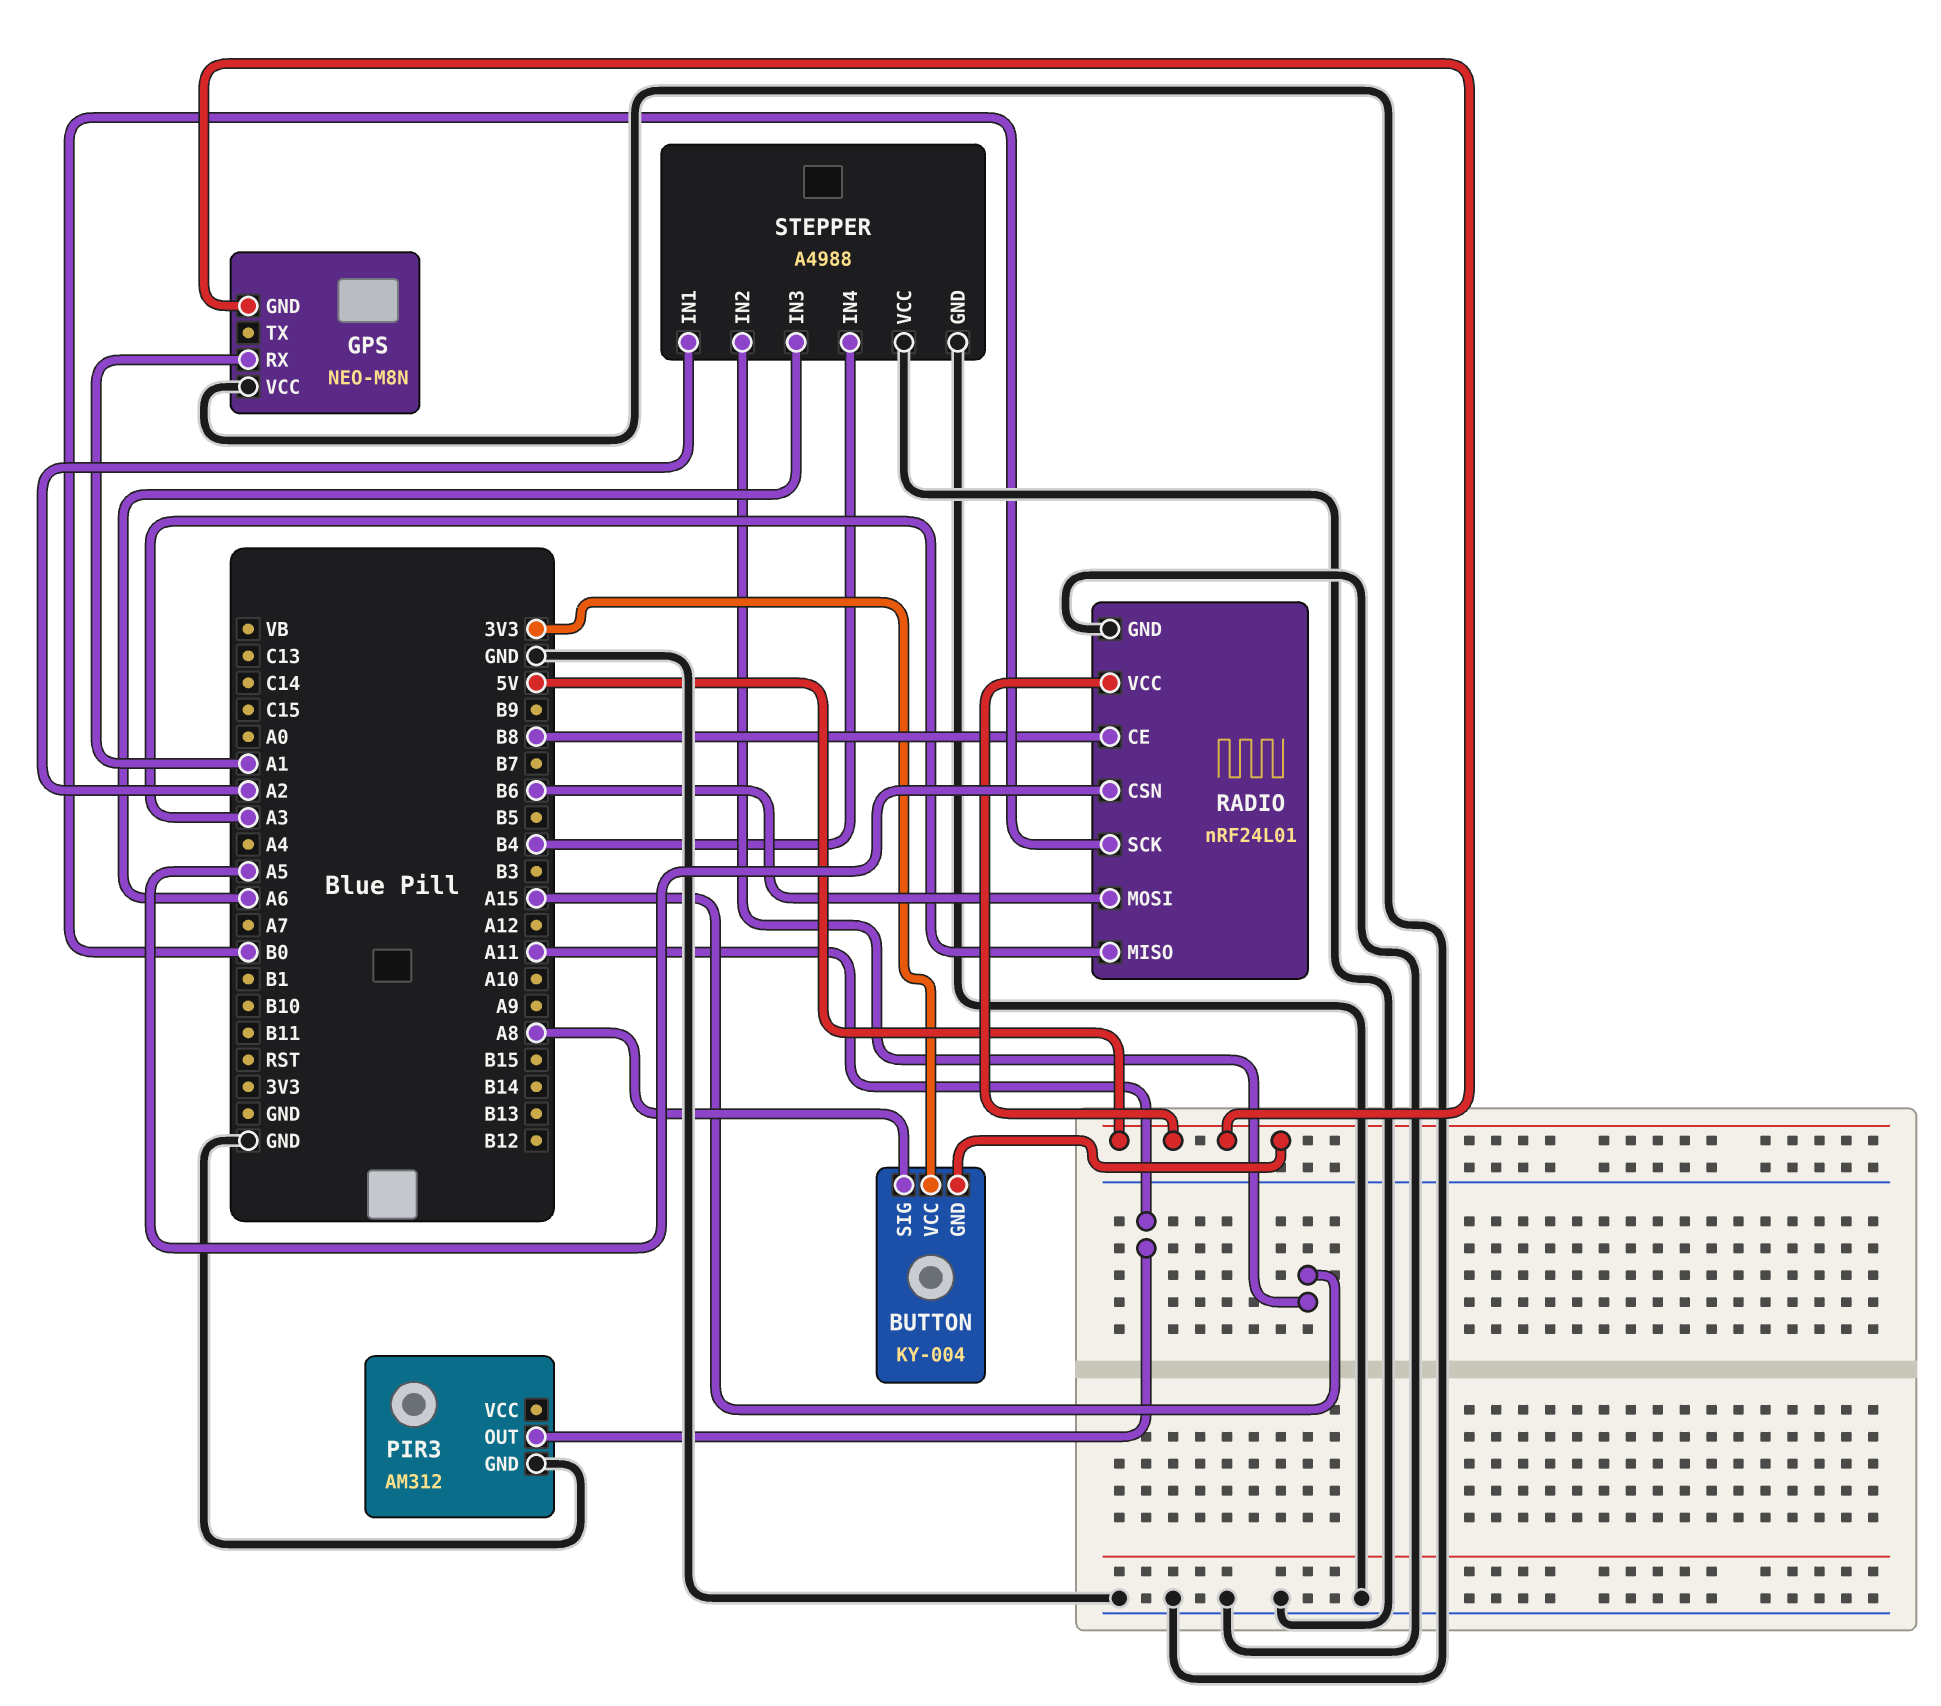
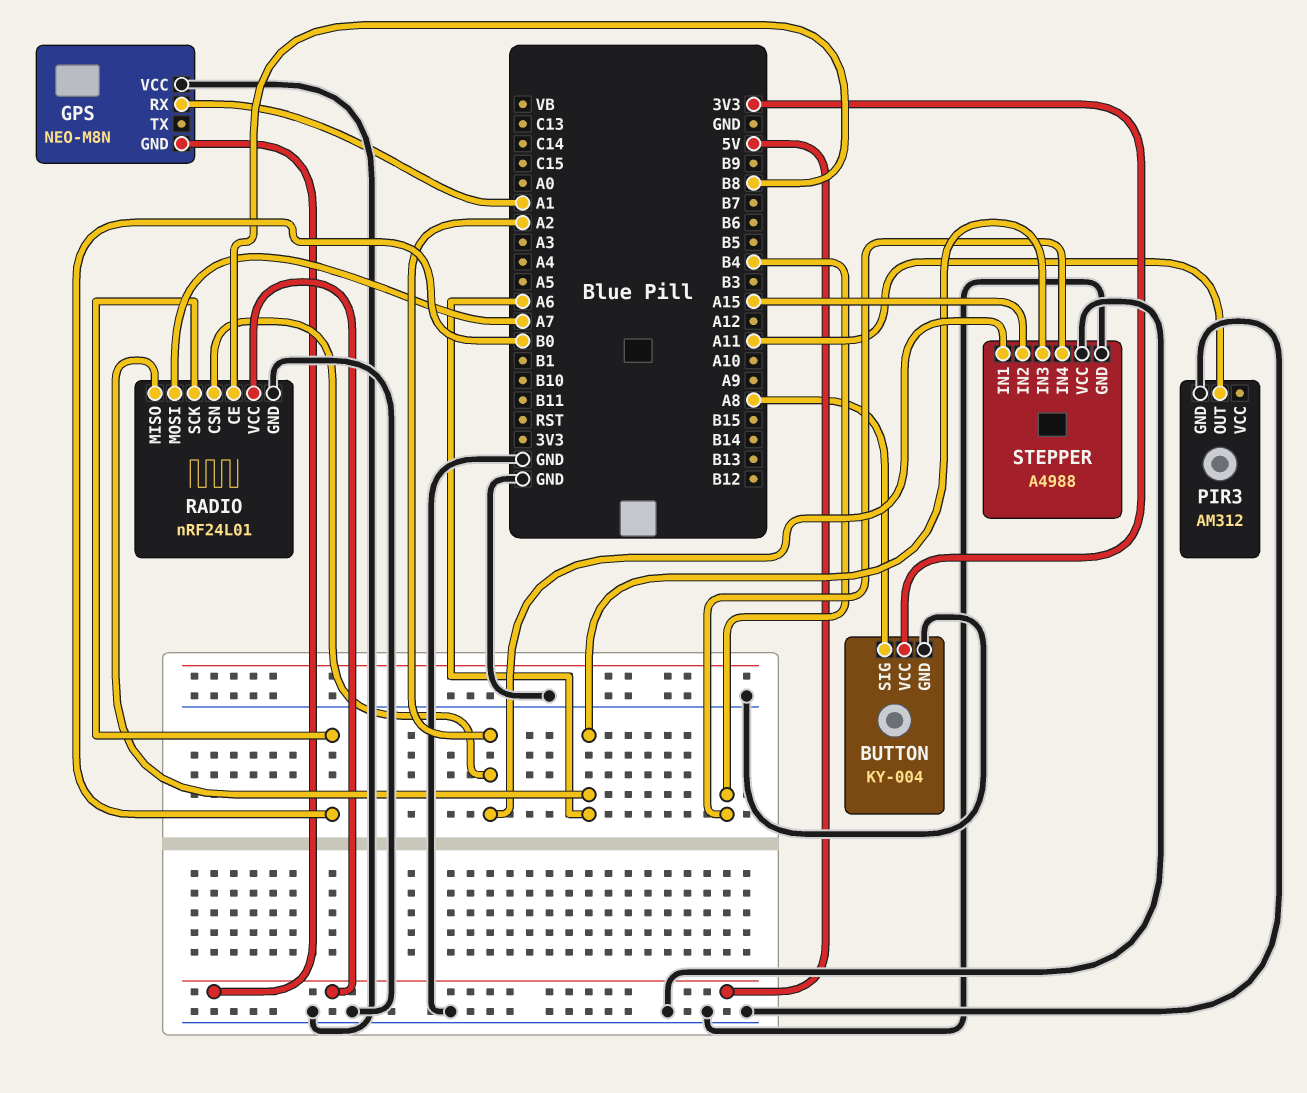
BUTTON pin GND: 5V -> GND
RADIO pin CSN: A5 -> A2
RADIO pin MISO: A3 -> A6
RADIO pin MOSI: B6 -> A7

